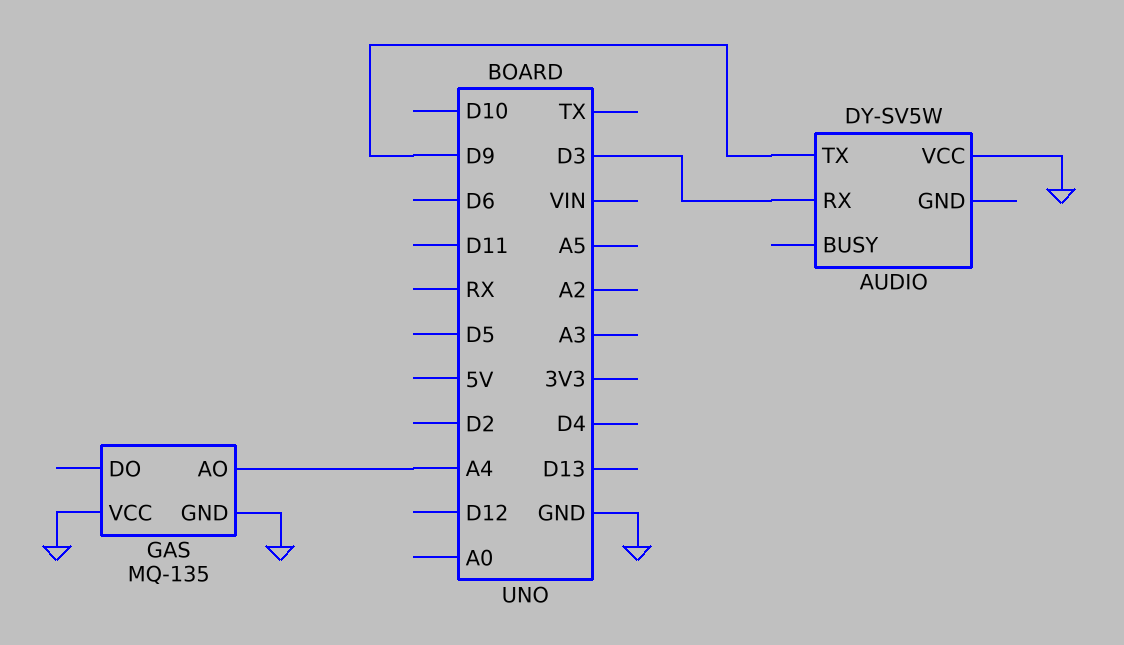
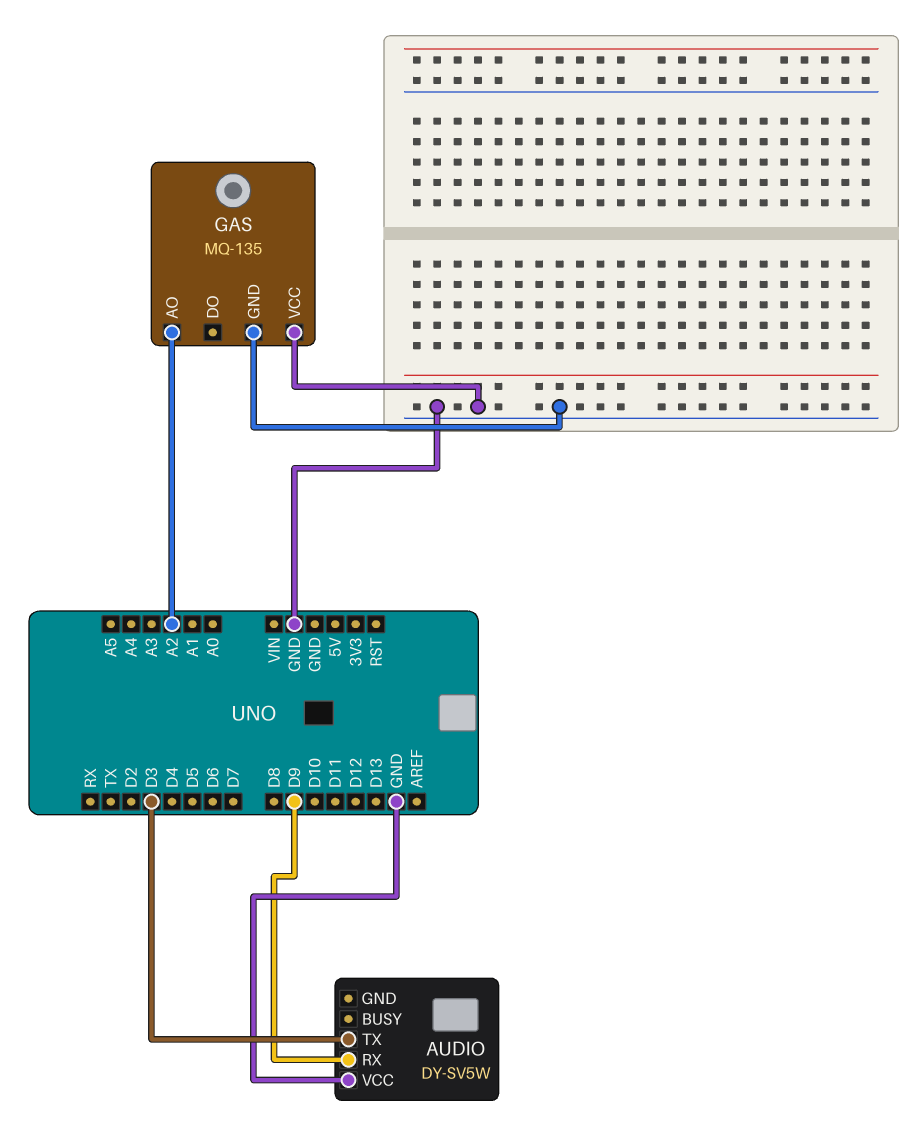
AUDIO pin RX: D3 -> D9
AUDIO pin TX: D9 -> D3
GAS pin AO: A4 -> A2

